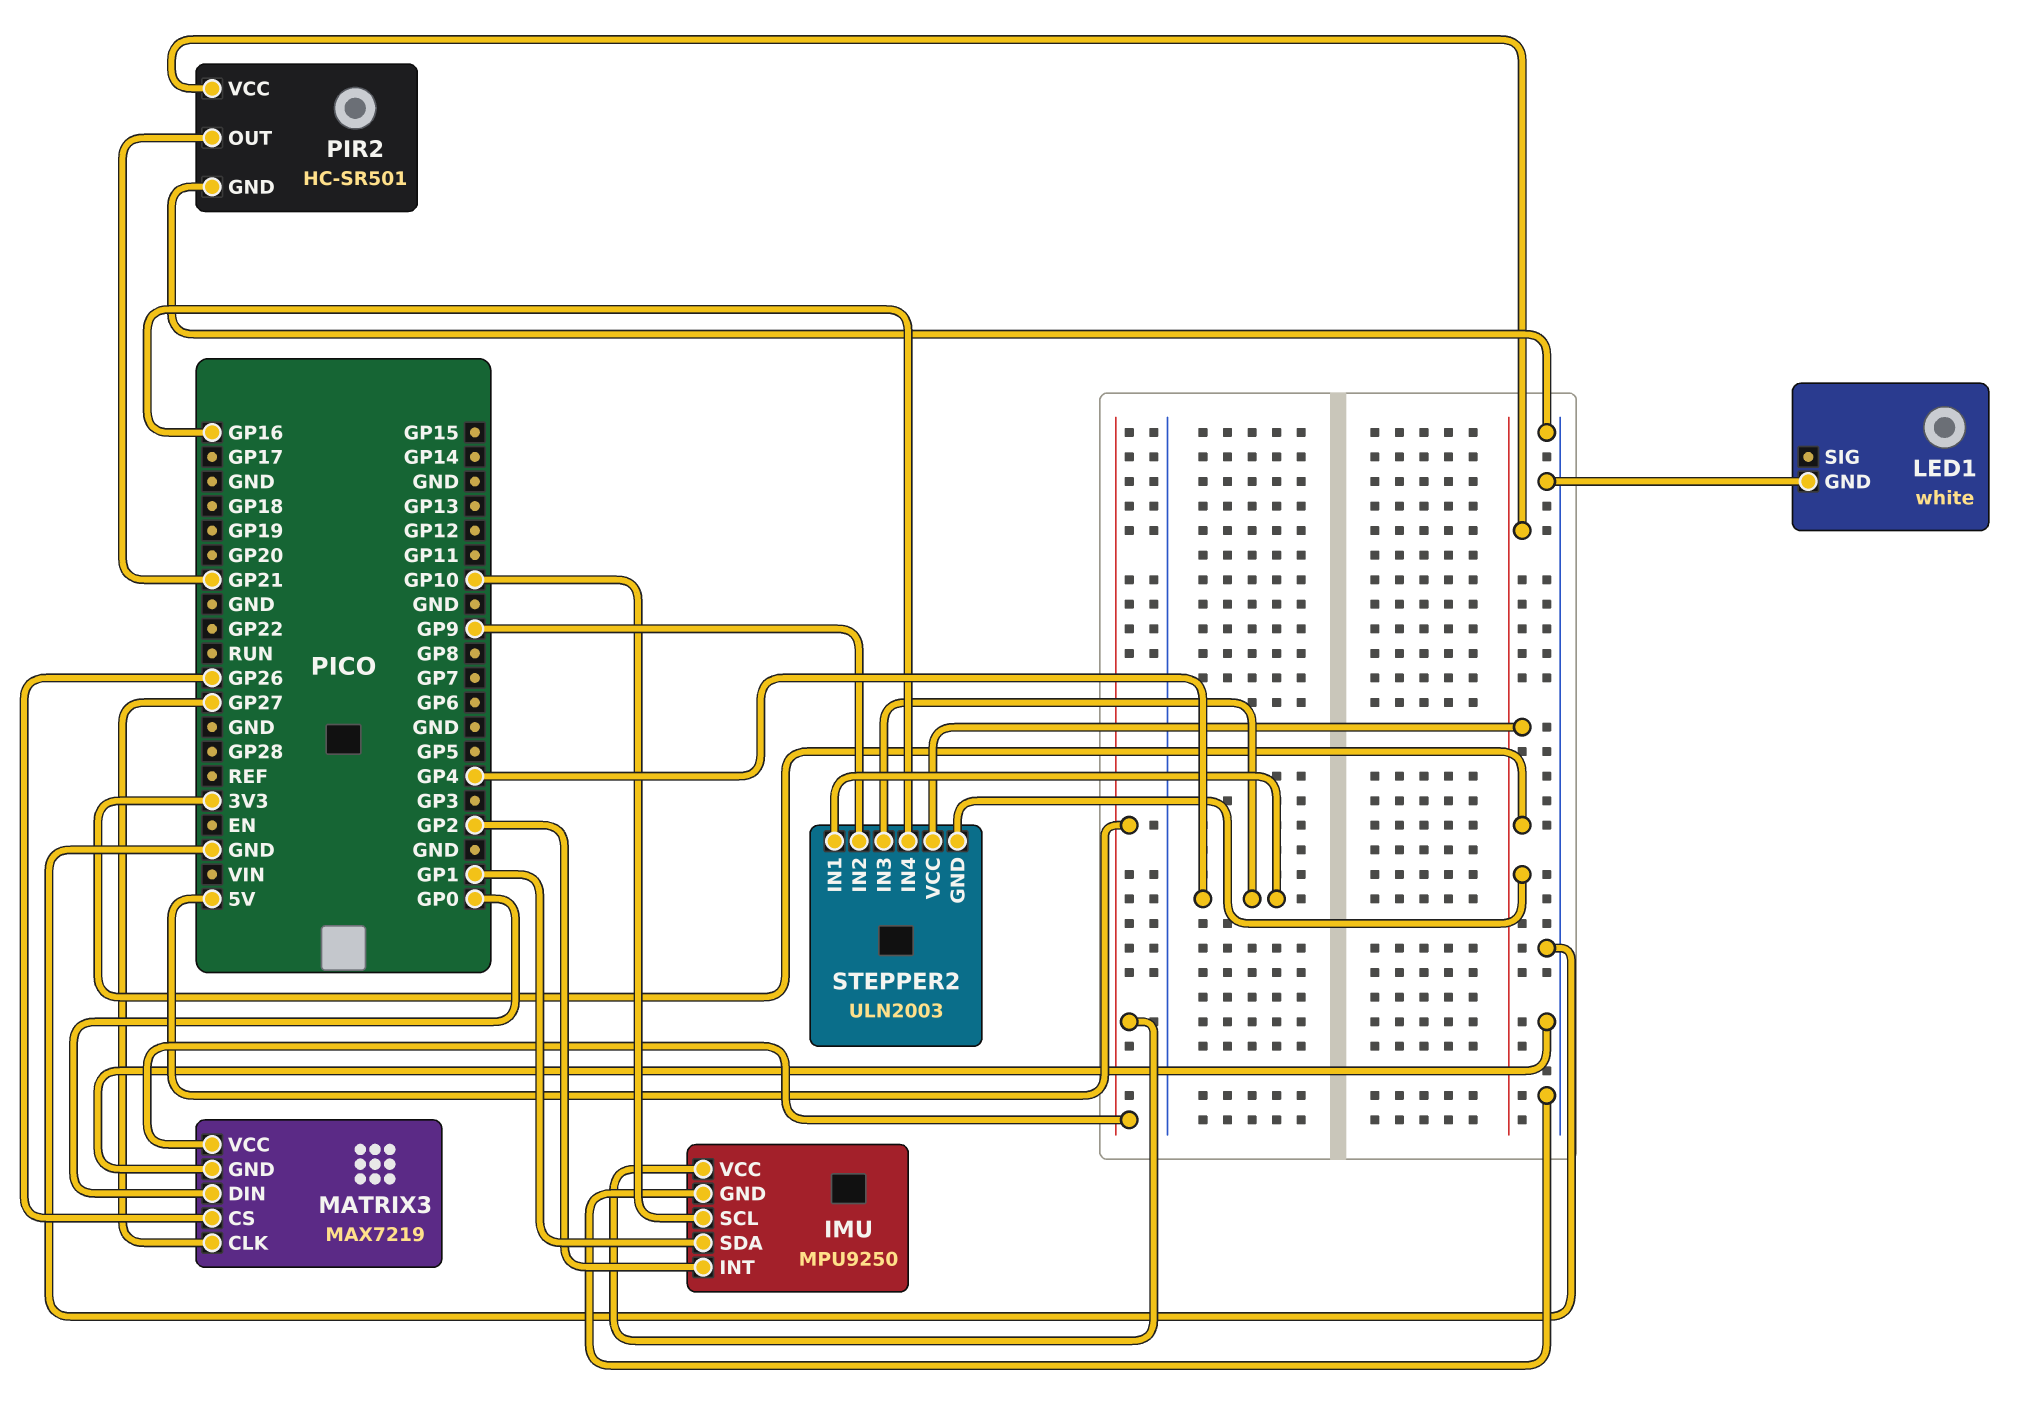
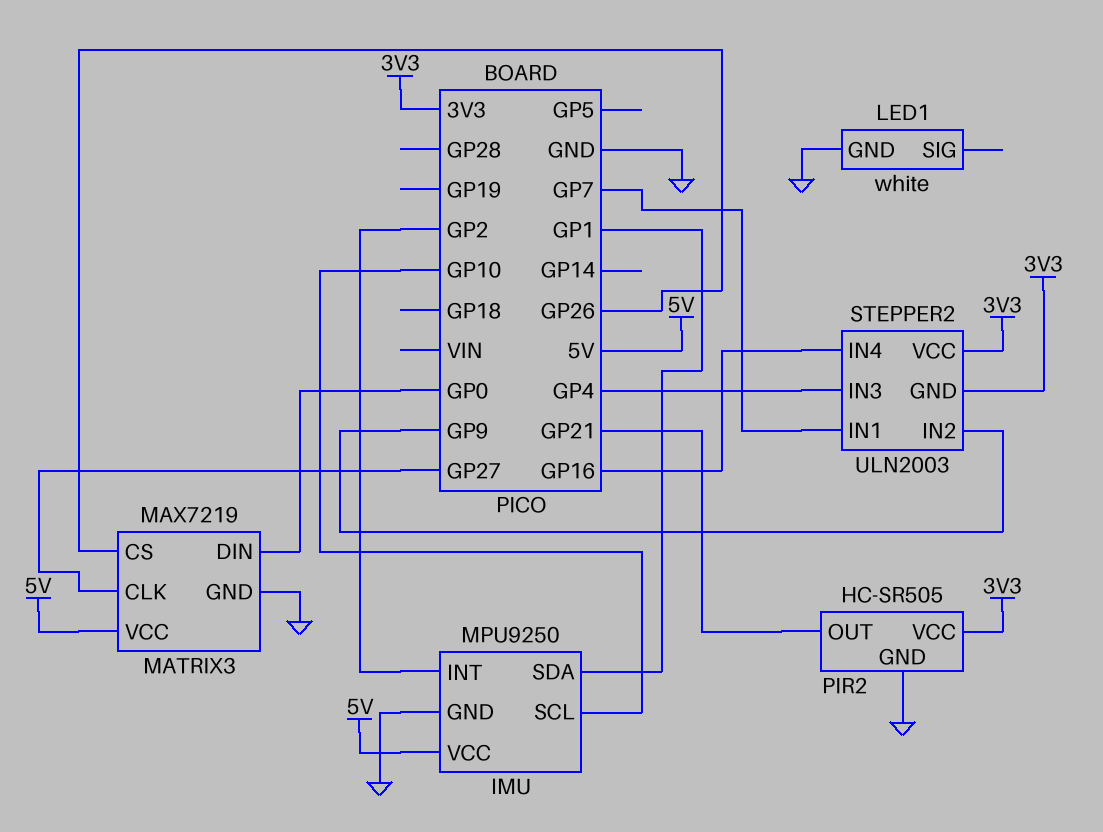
PIR2: HC-SR501 -> HC-SR505
STEPPER2 pin IN1: GP4 -> GP7

